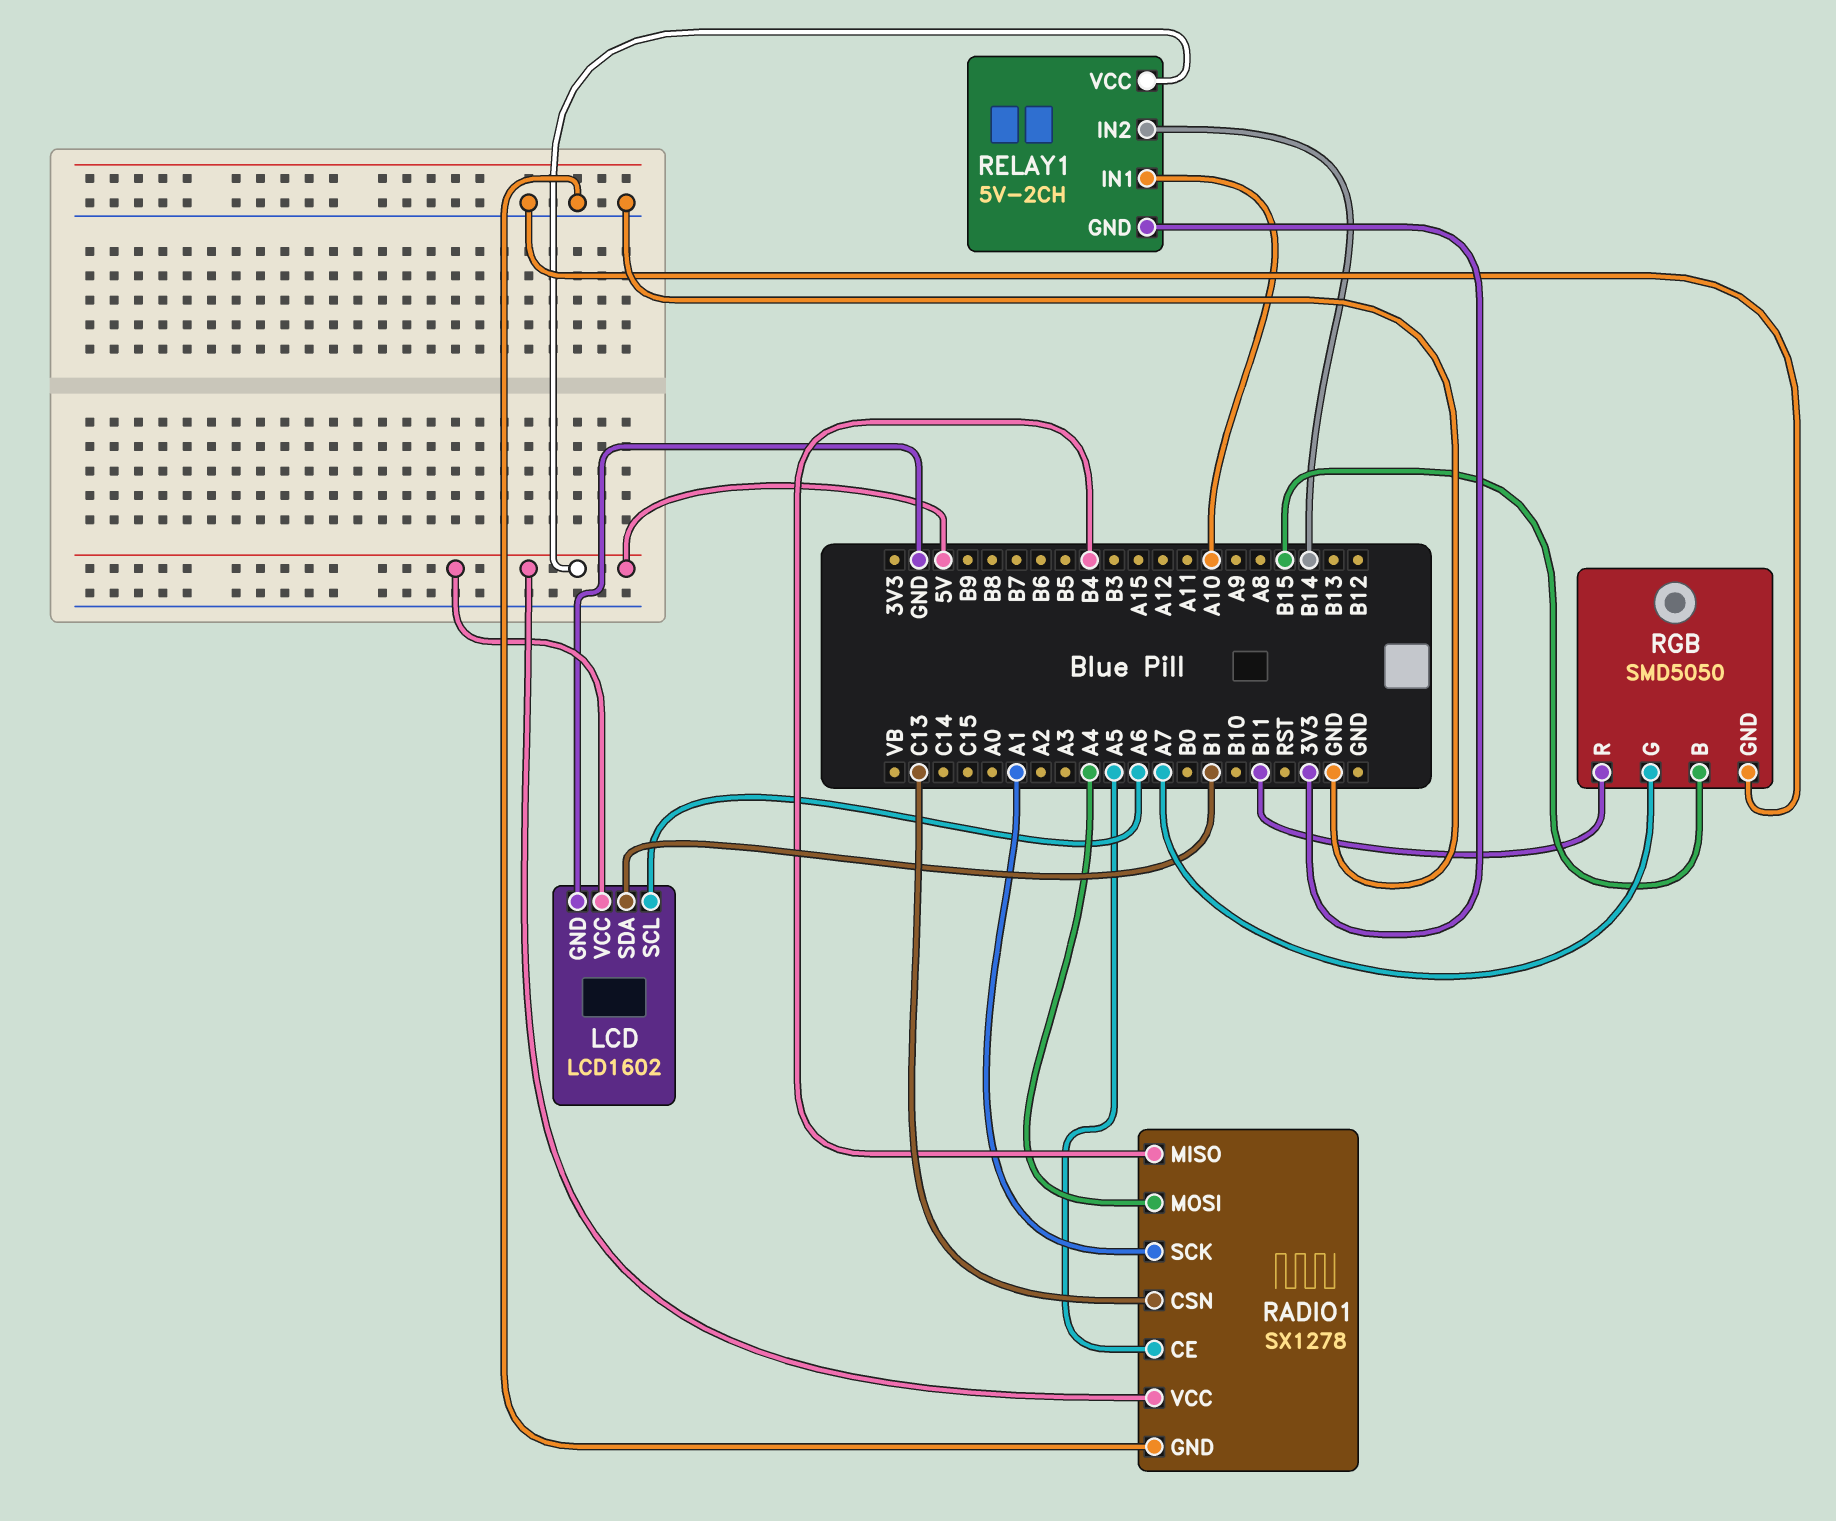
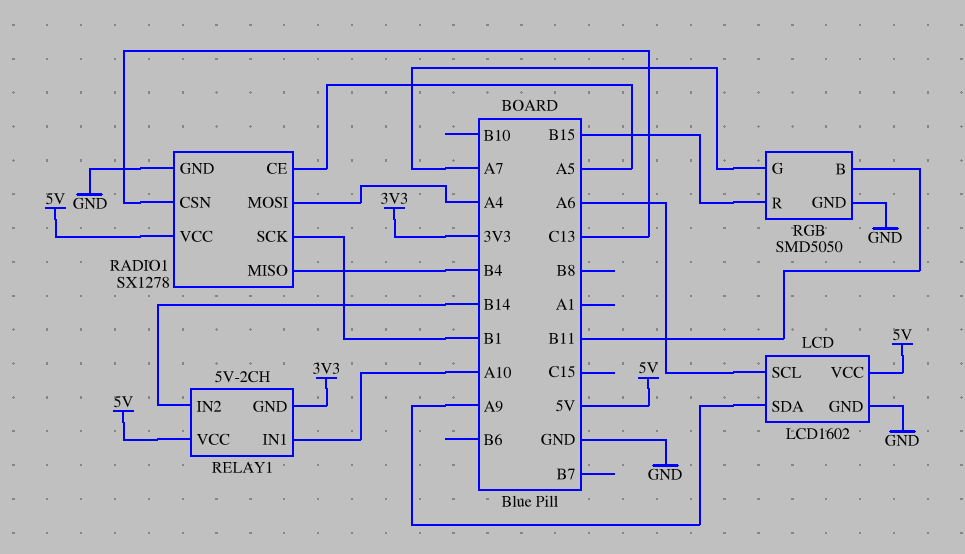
LCD pin SDA: B1 -> A9
RADIO1 pin SCK: A1 -> B1
RGB pin B: B15 -> B11
RGB pin R: B11 -> B15

